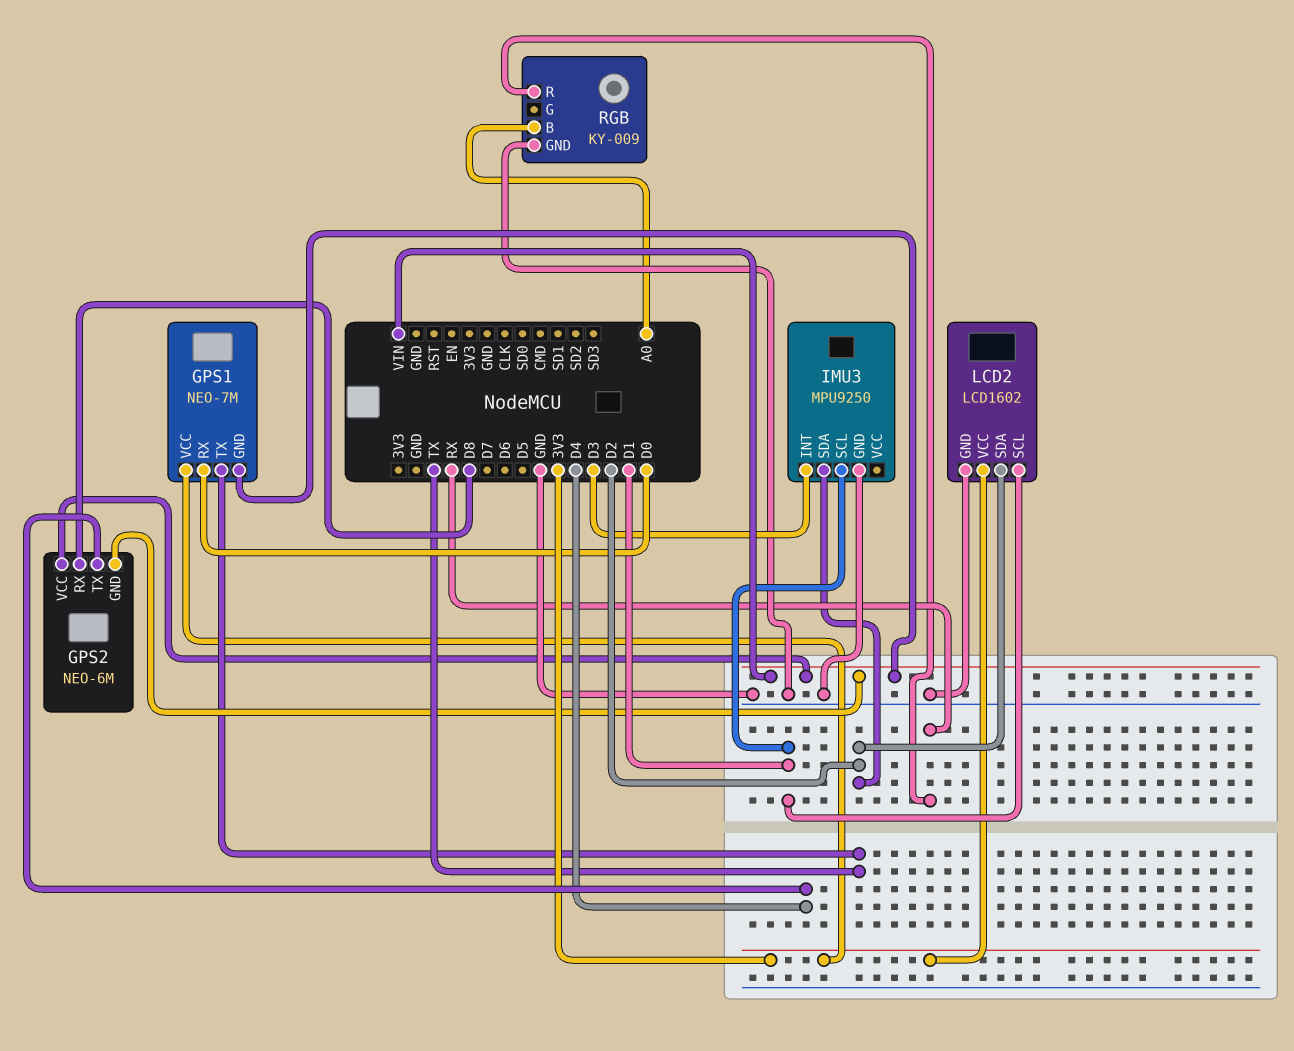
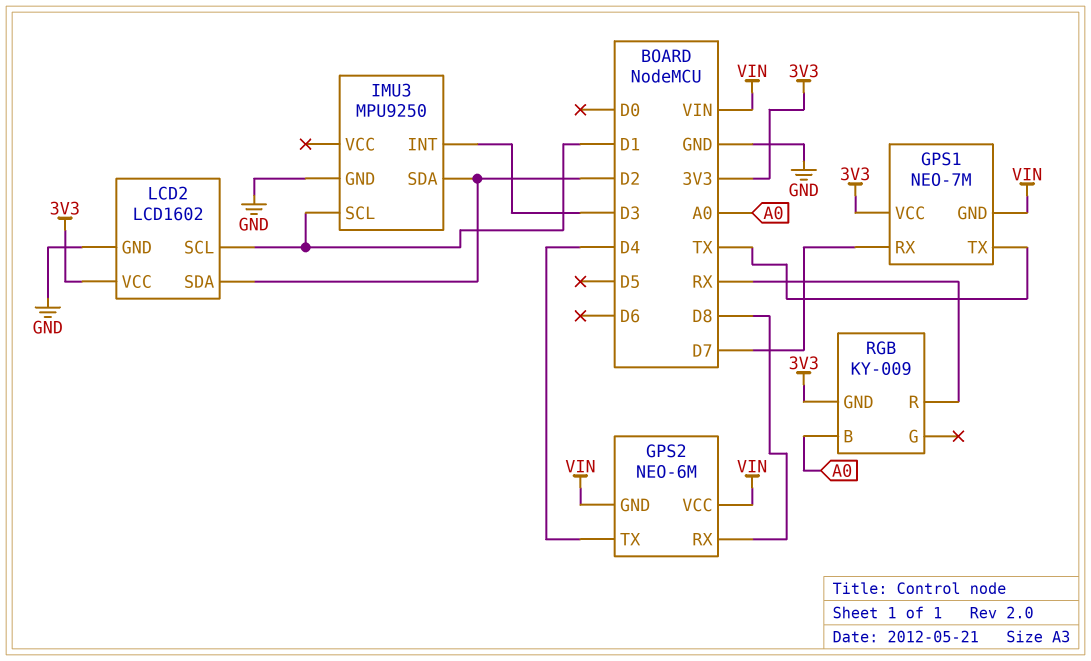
GPS1 pin RX: D0 -> D7
RGB pin GND: GND -> 3V3

